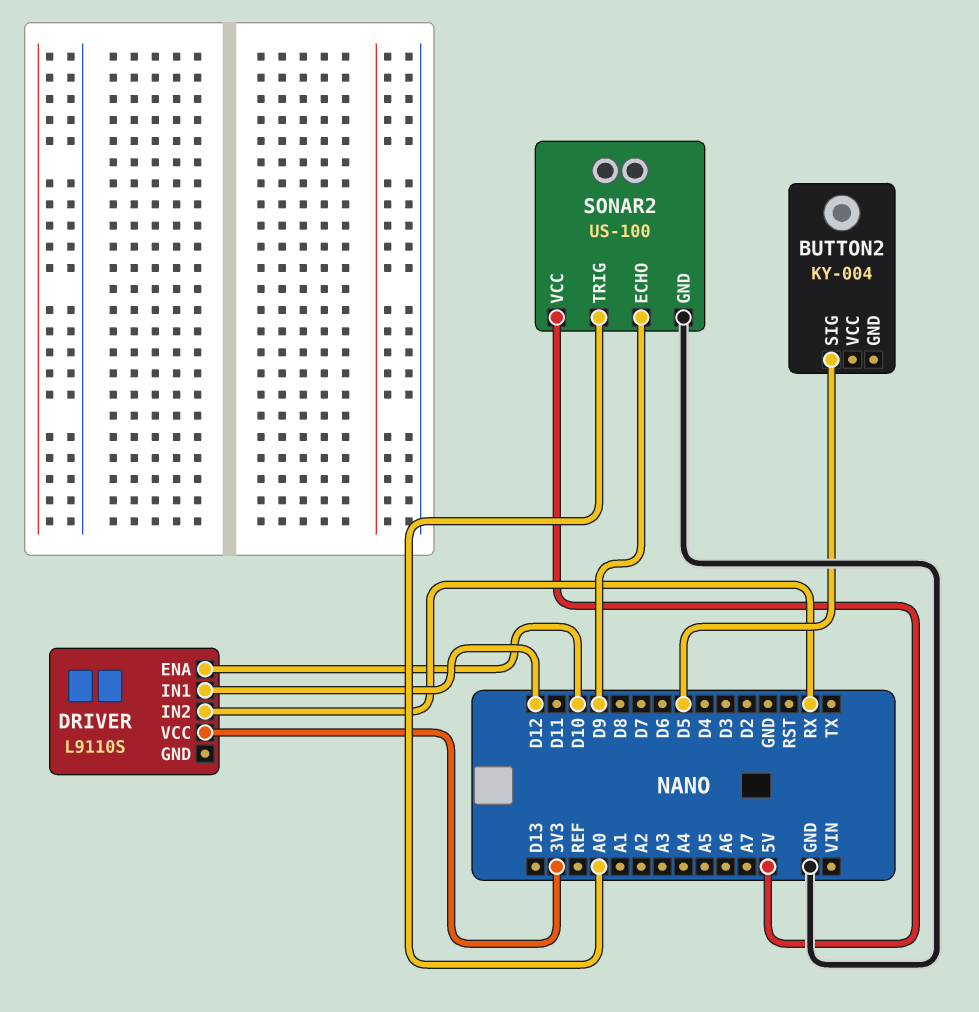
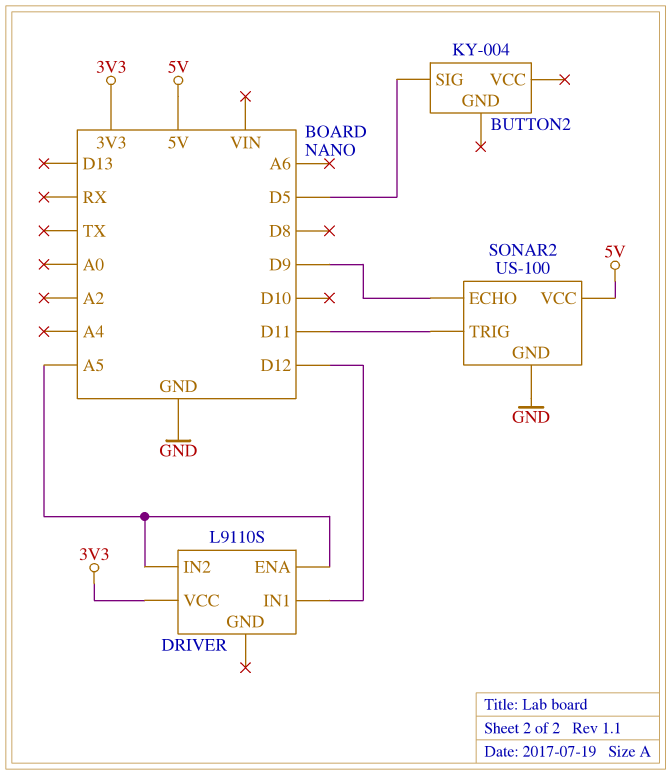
DRIVER pin ENA: D10 -> A5
DRIVER pin IN2: RX -> A5
SONAR2 pin TRIG: A0 -> D11

